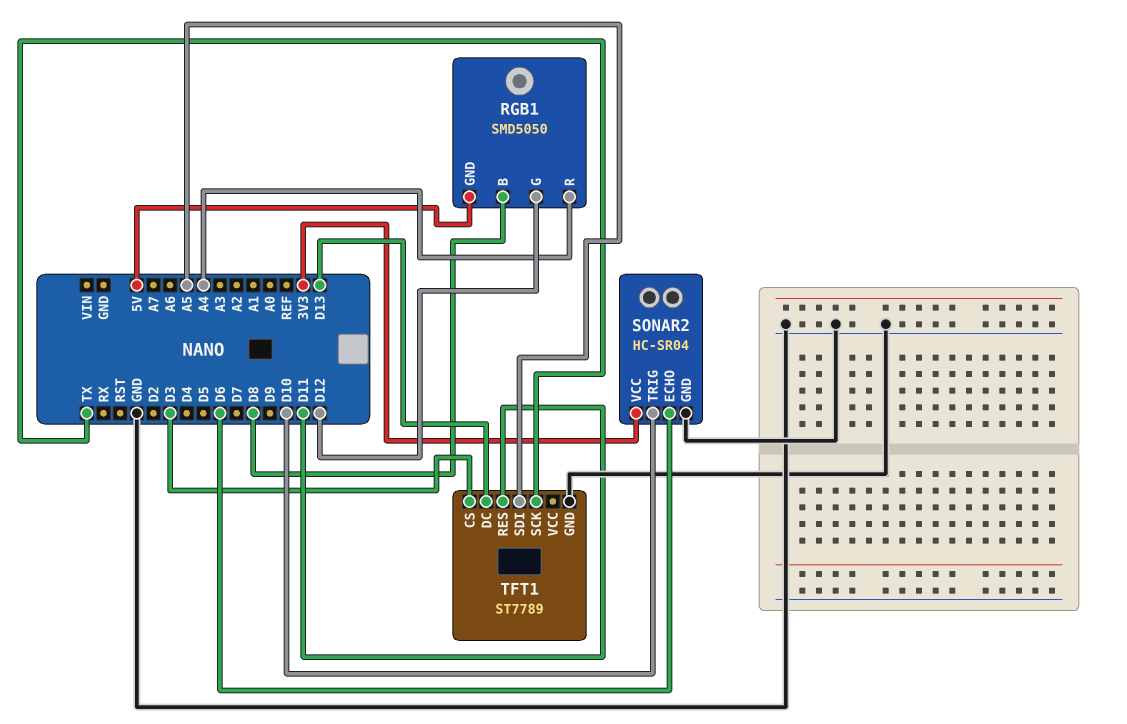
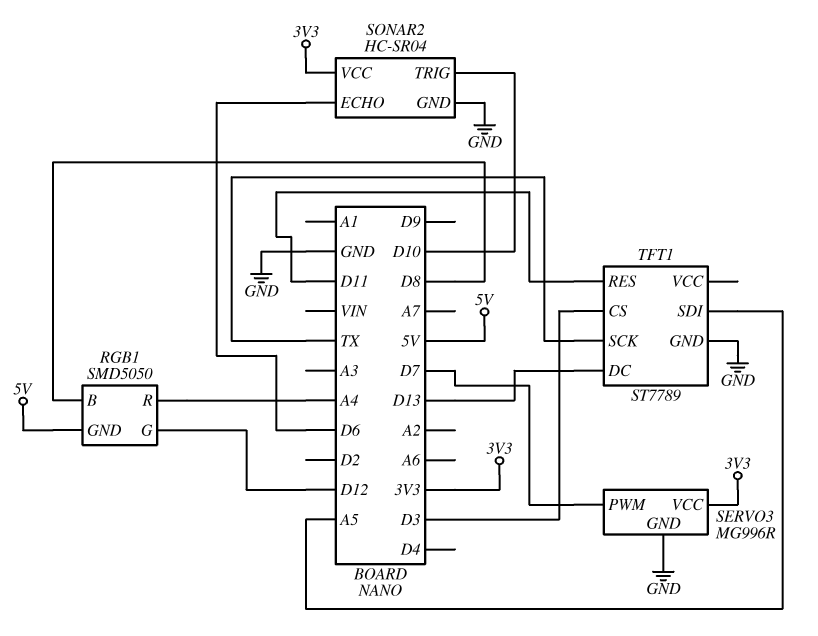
SERVO3: none -> MG996R
SERVO3 pin GND: none -> GND
SERVO3 pin PWM: none -> D7
SERVO3 pin VCC: none -> 3V3

